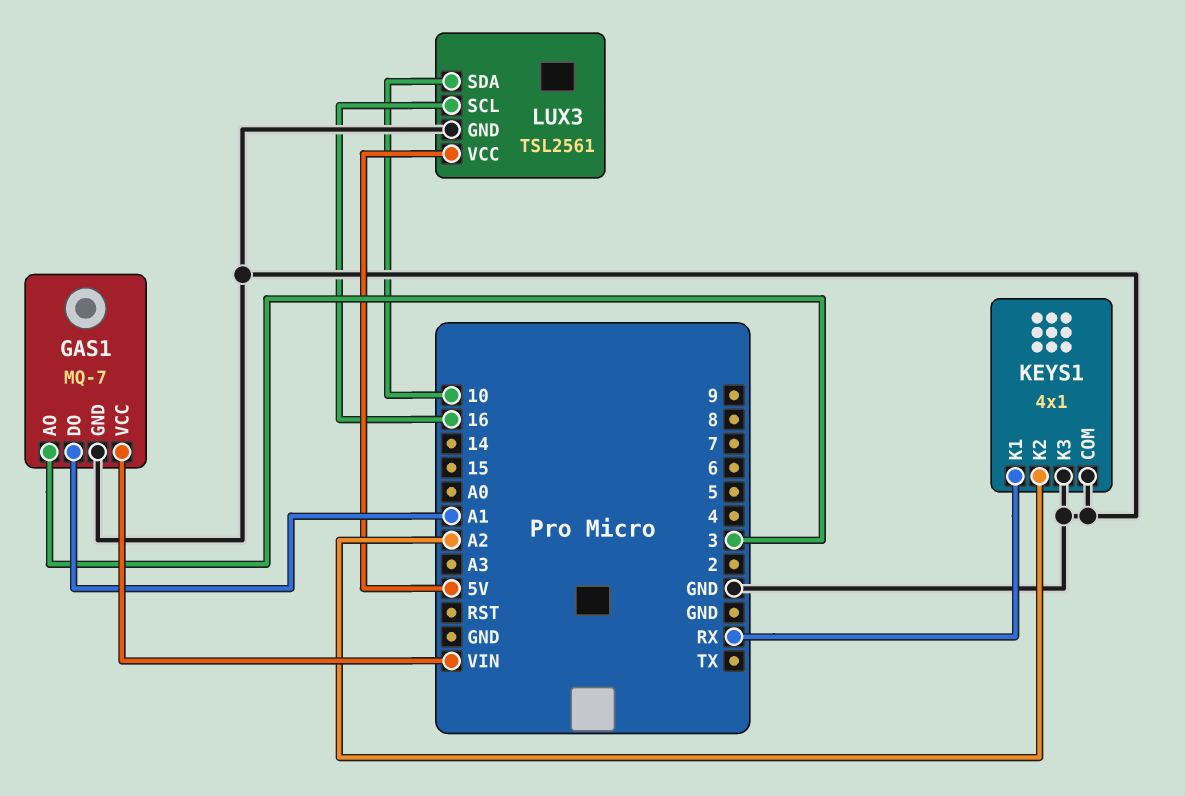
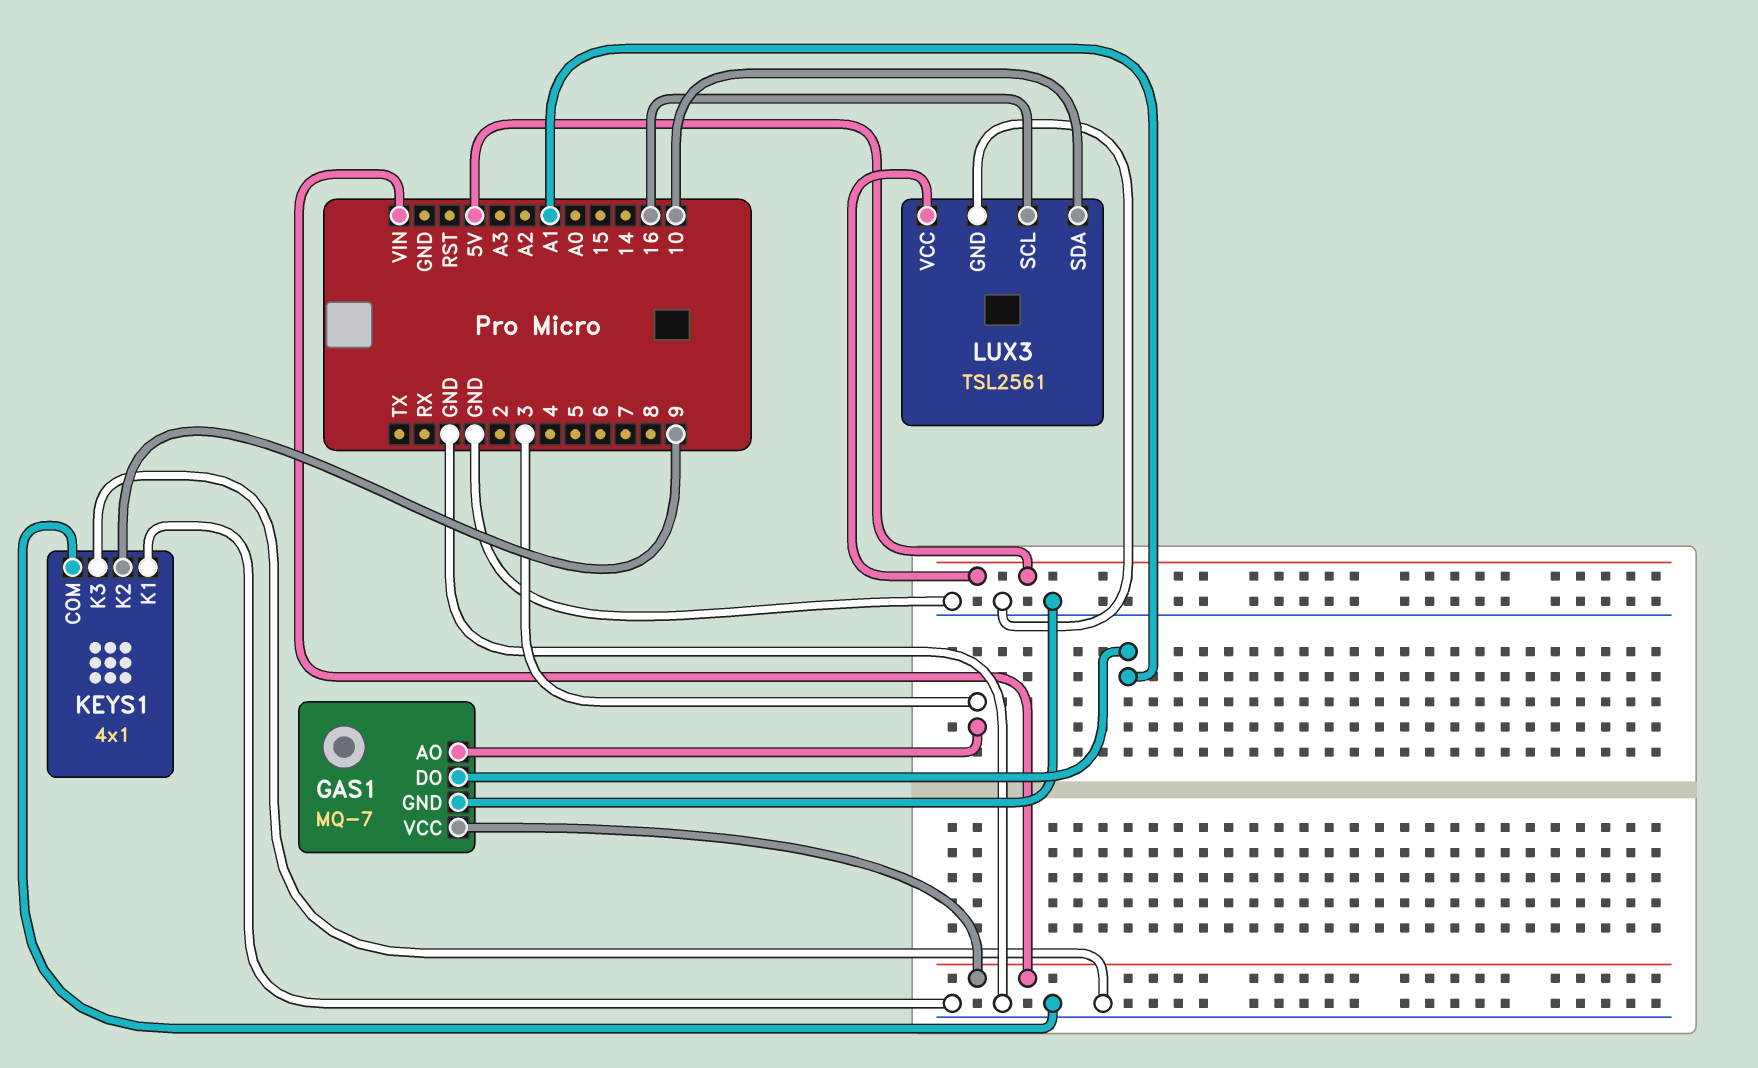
KEYS1 pin K1: RX -> GND
KEYS1 pin K2: A2 -> 9

